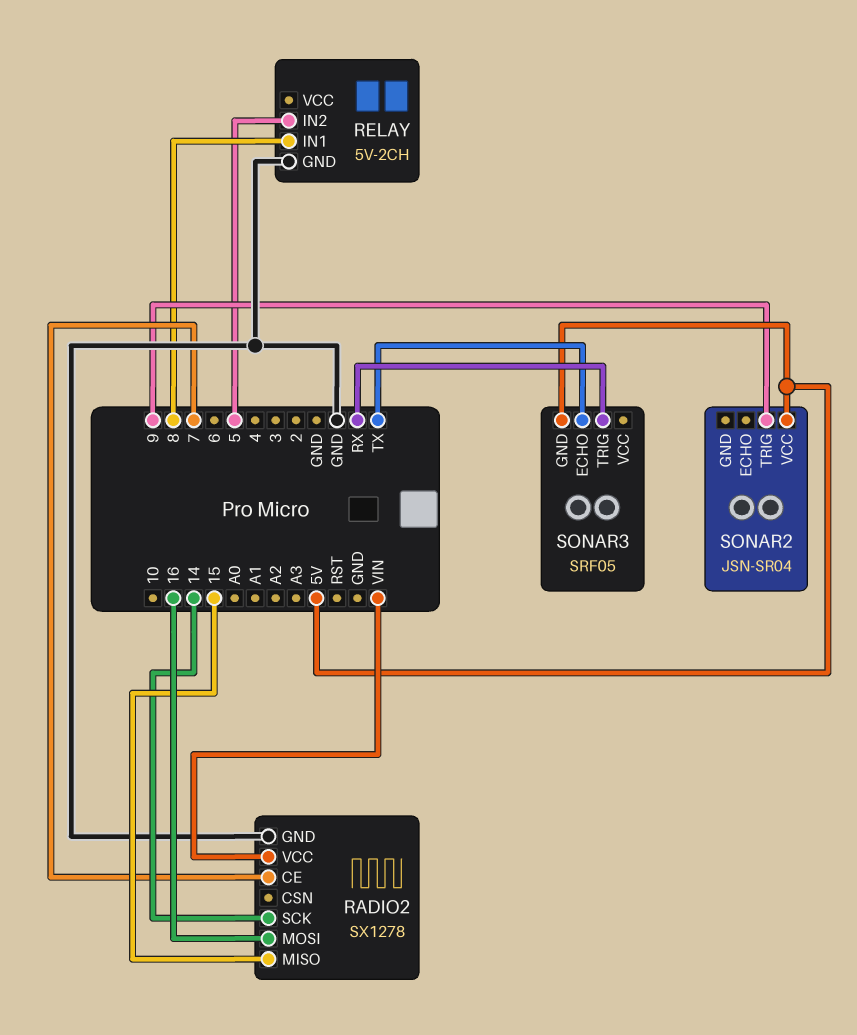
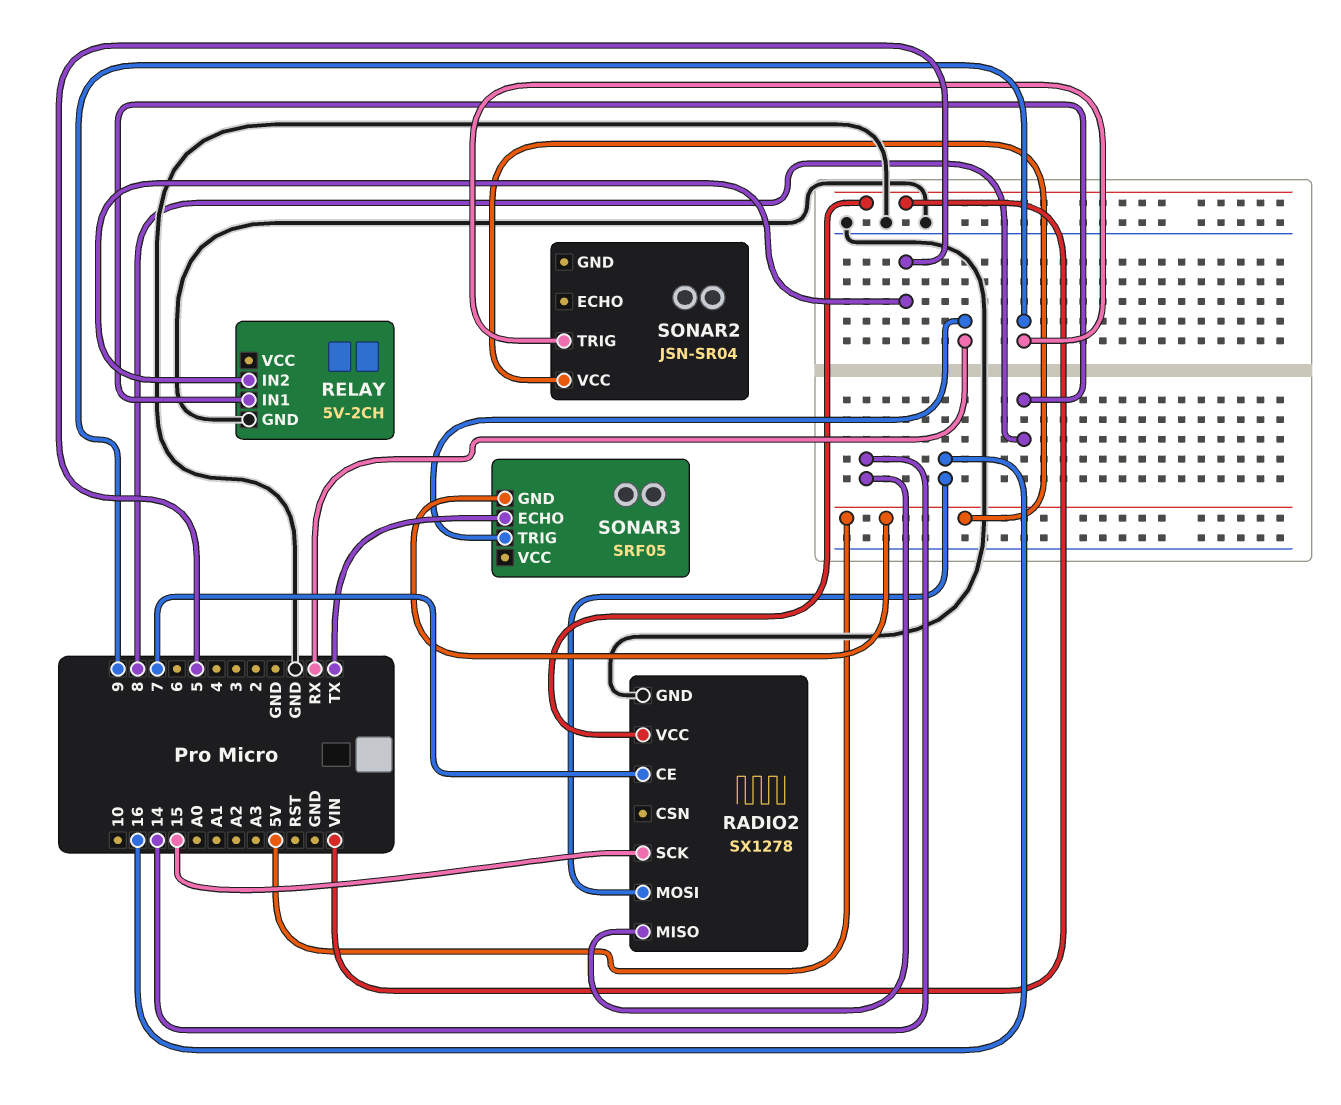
RADIO2 pin MISO: 15 -> 14
RADIO2 pin SCK: 14 -> 15

